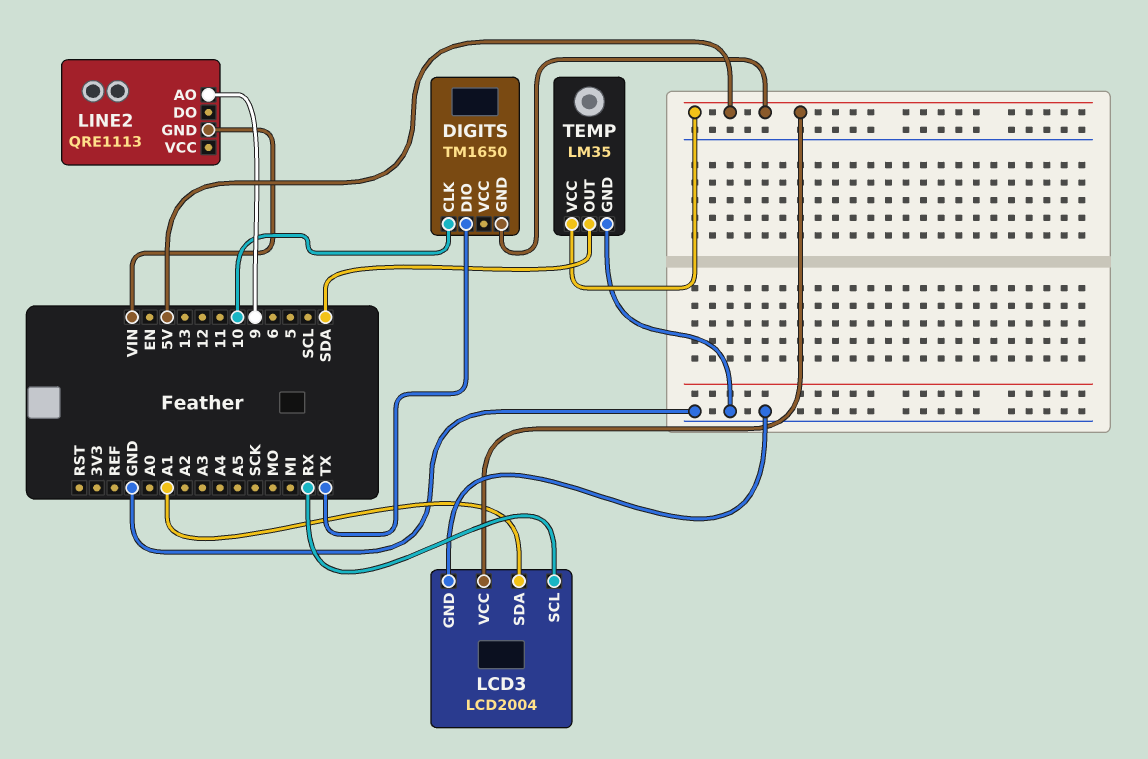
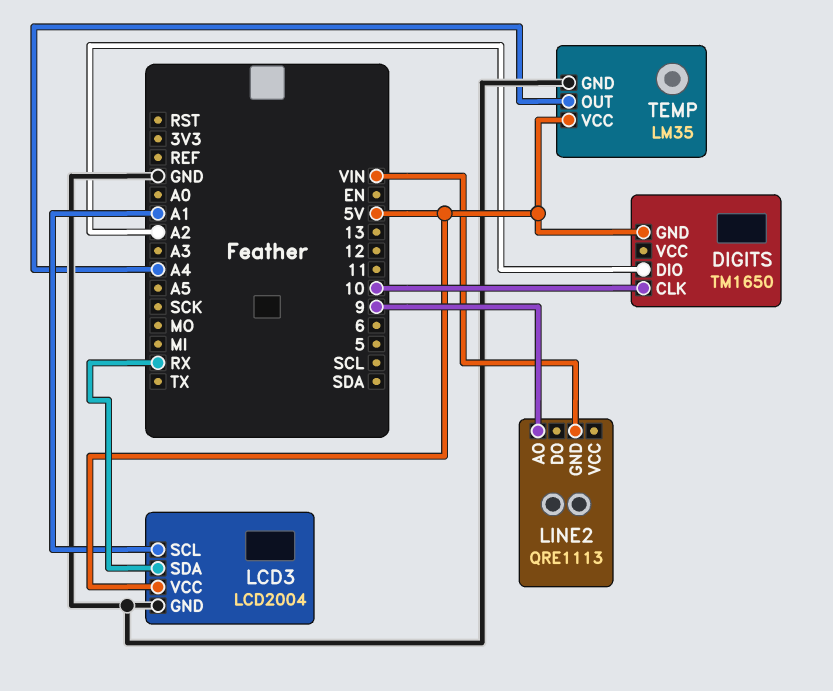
DIGITS pin DIO: TX -> A2
LCD3 pin SCL: RX -> A1
LCD3 pin SDA: A1 -> RX
TEMP pin OUT: SDA -> A4

